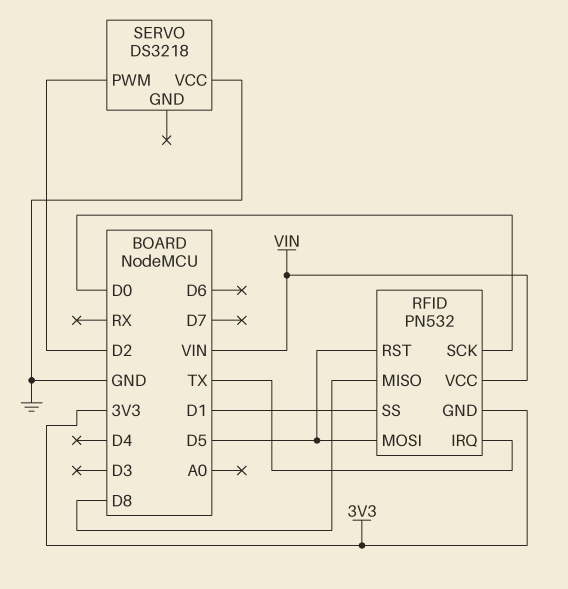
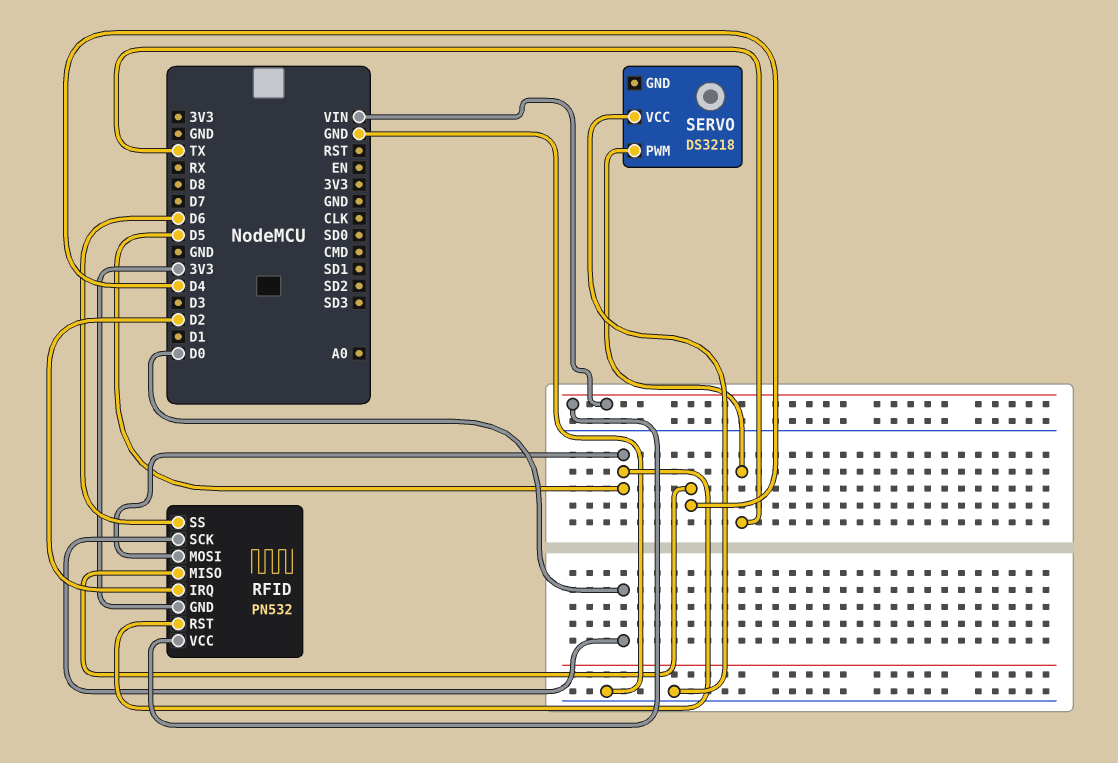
RFID pin IRQ: TX -> D2
RFID pin MISO: D8 -> D4
RFID pin SS: D1 -> D6
SERVO pin PWM: D2 -> TX

